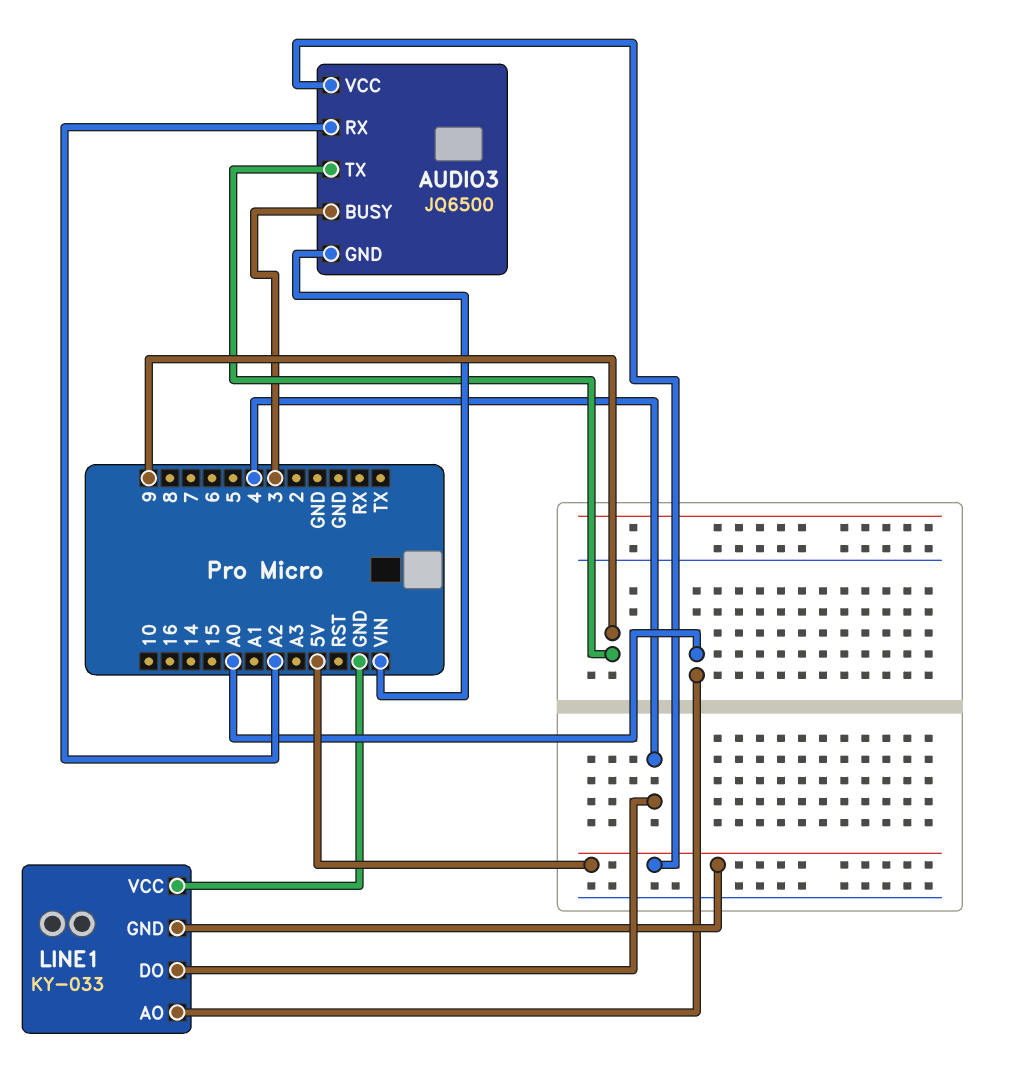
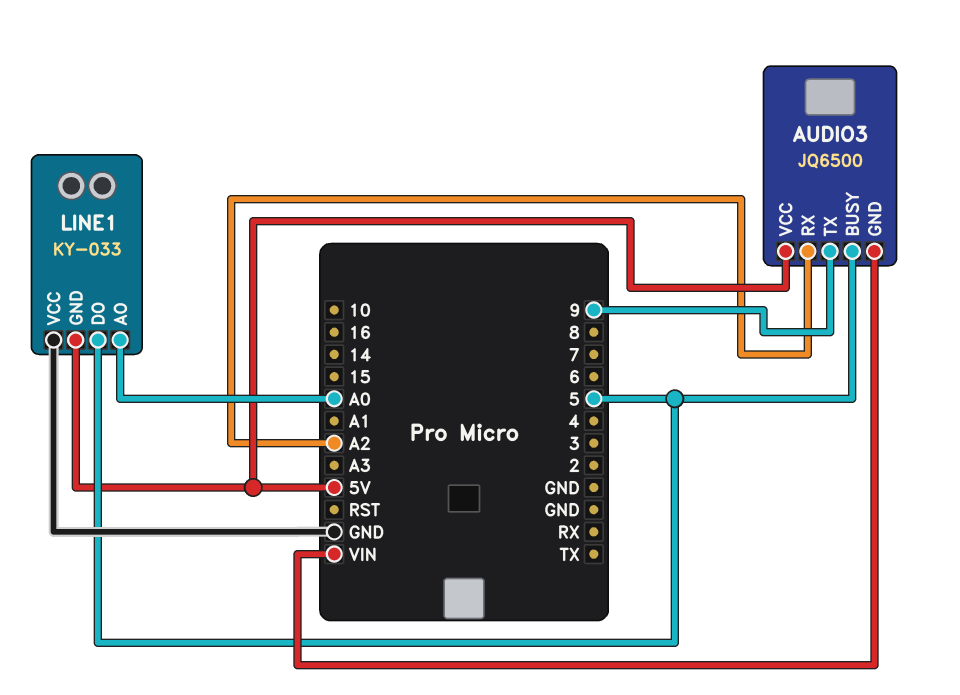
AUDIO3 pin BUSY: 3 -> 5
LINE1 pin DO: 4 -> 5

